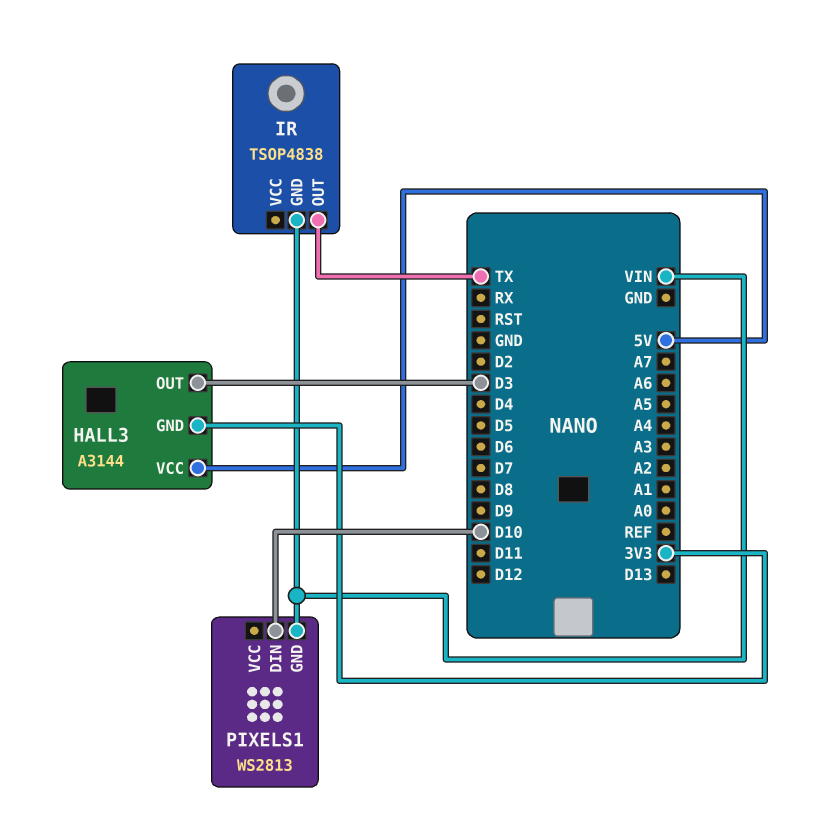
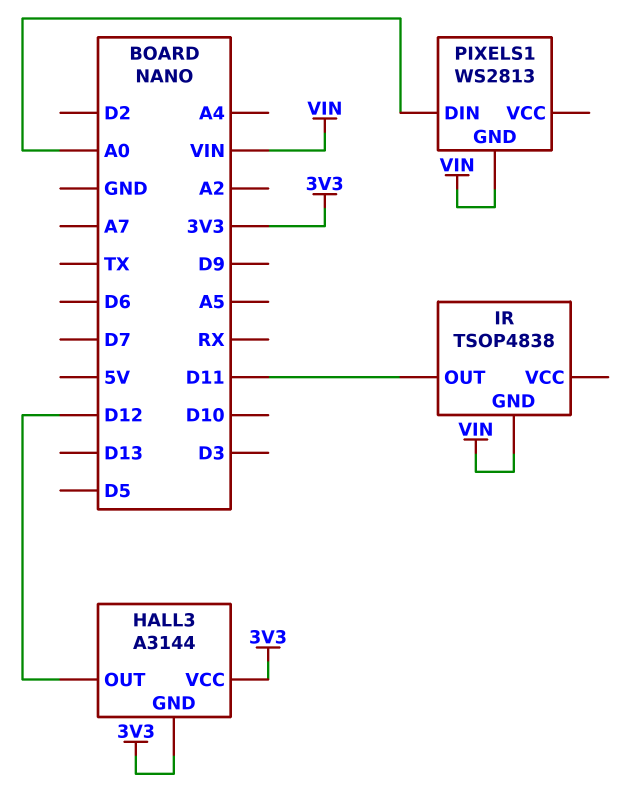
HALL3 pin OUT: D3 -> D12
HALL3 pin VCC: 5V -> 3V3
IR pin OUT: TX -> D11
PIXELS1 pin DIN: D10 -> A0

